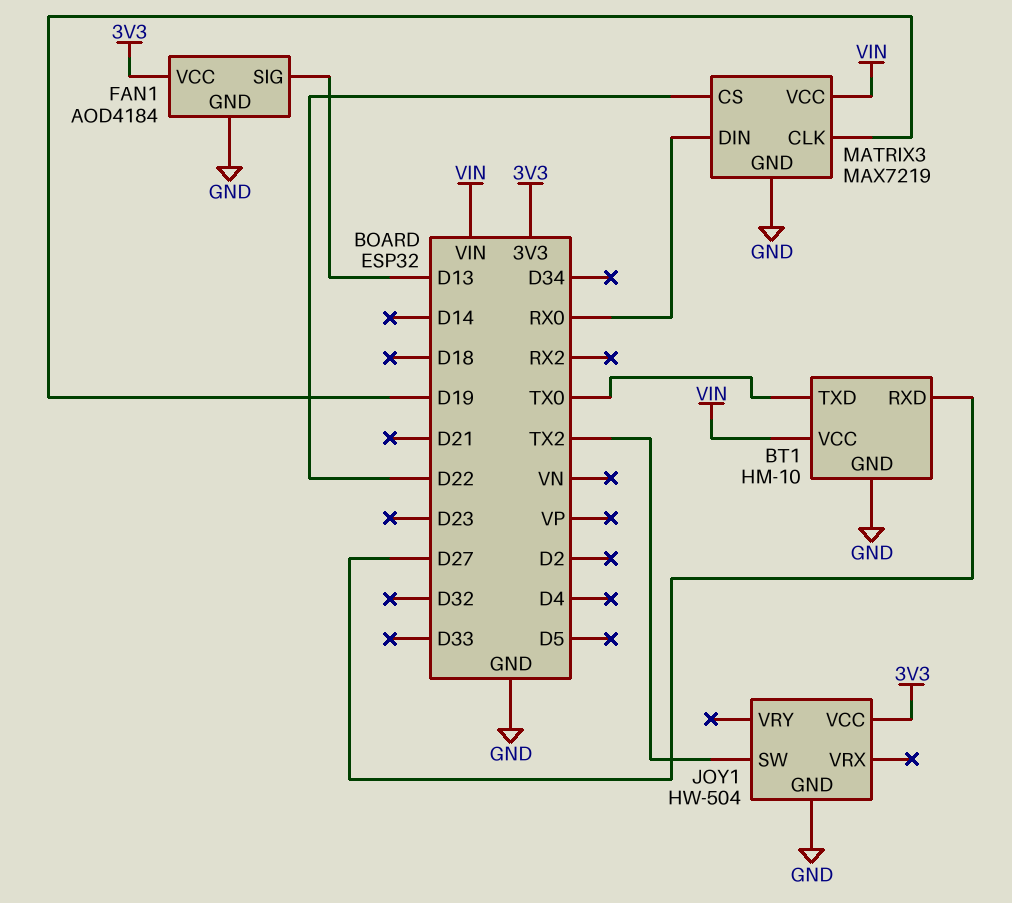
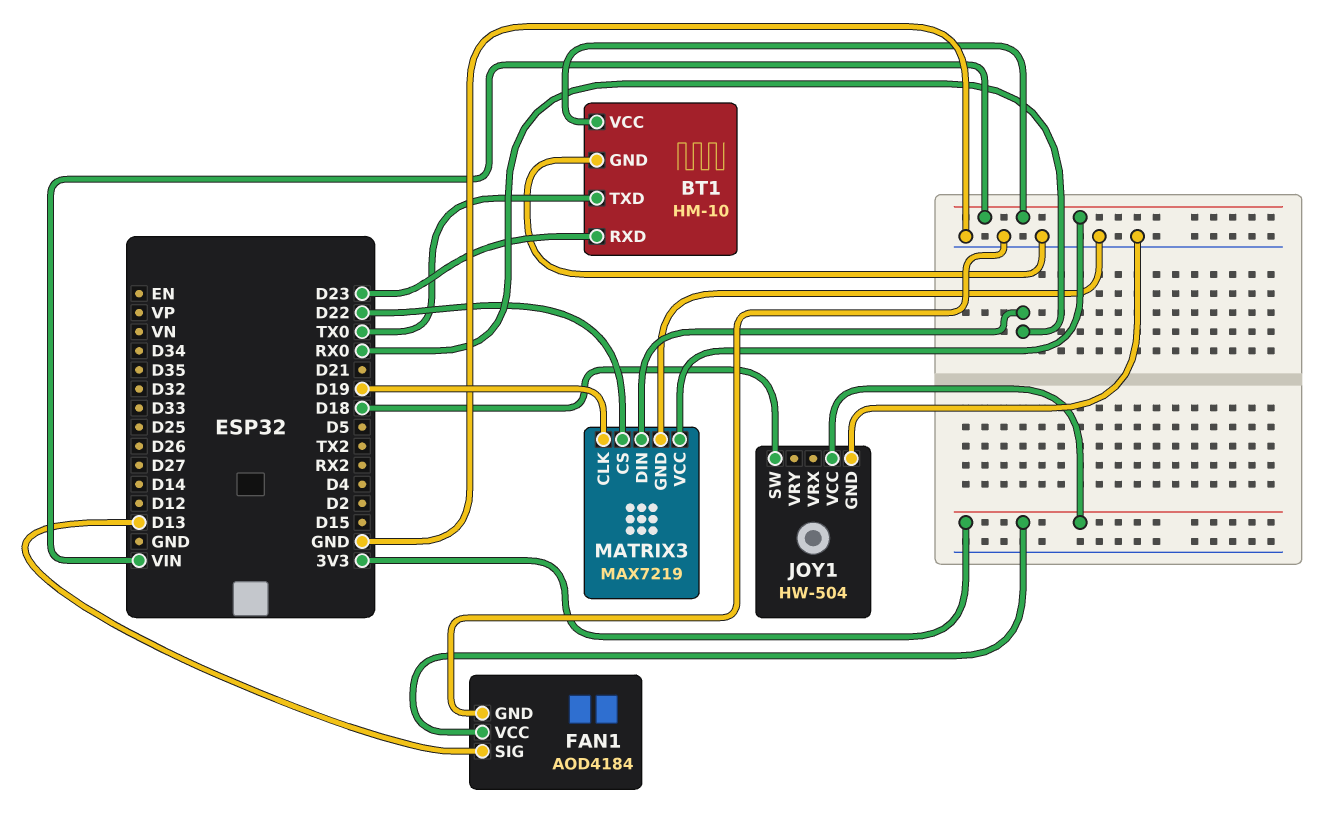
BT1 pin RXD: D27 -> D23
JOY1 pin SW: TX2 -> D18

